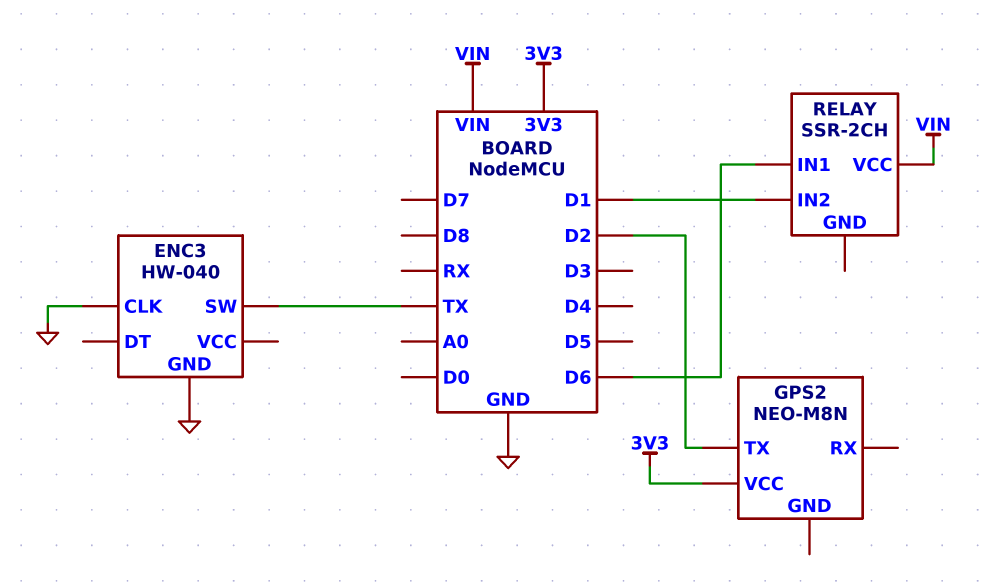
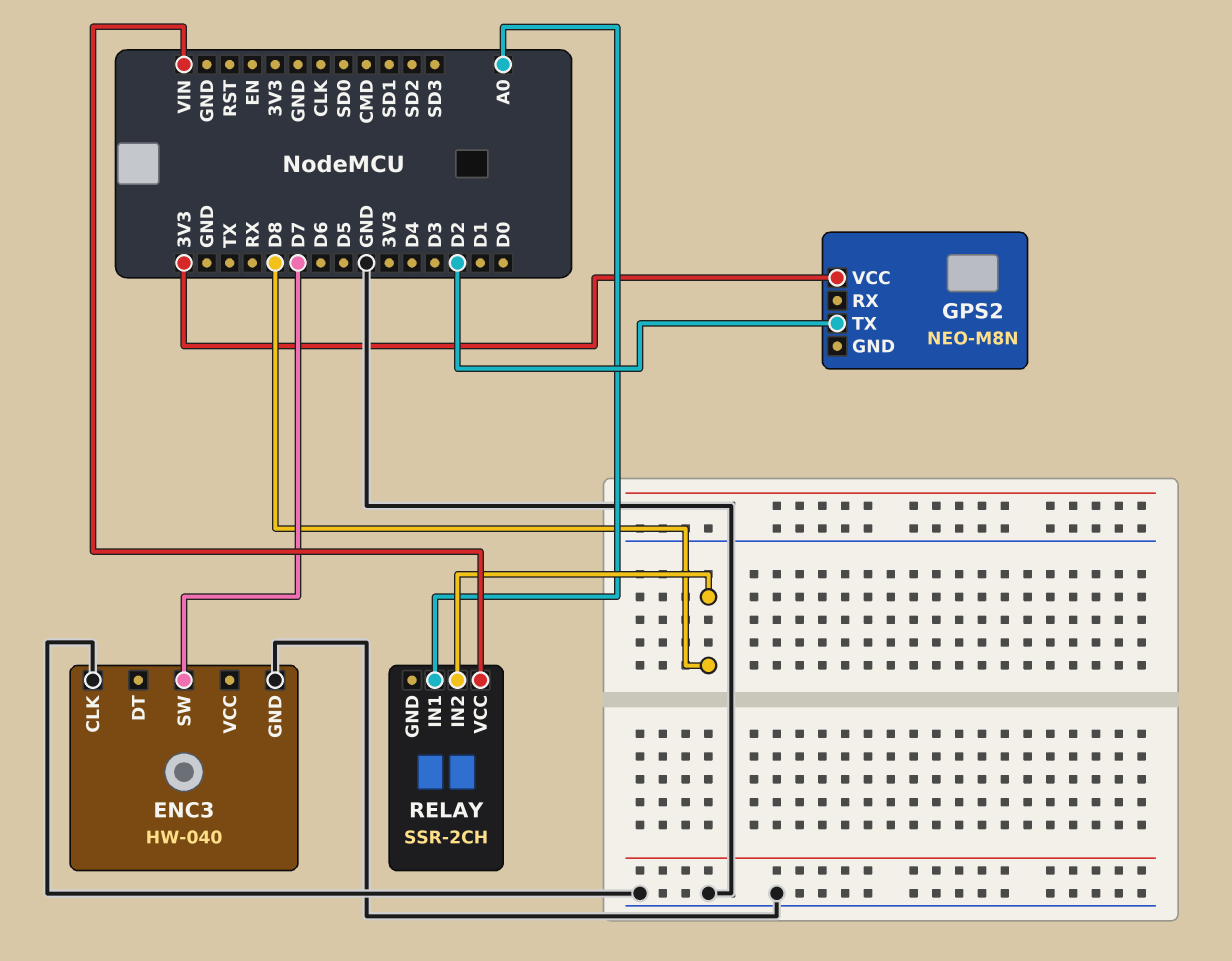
ENC3 pin SW: TX -> D7
RELAY pin IN1: D6 -> A0
RELAY pin IN2: D1 -> D8

